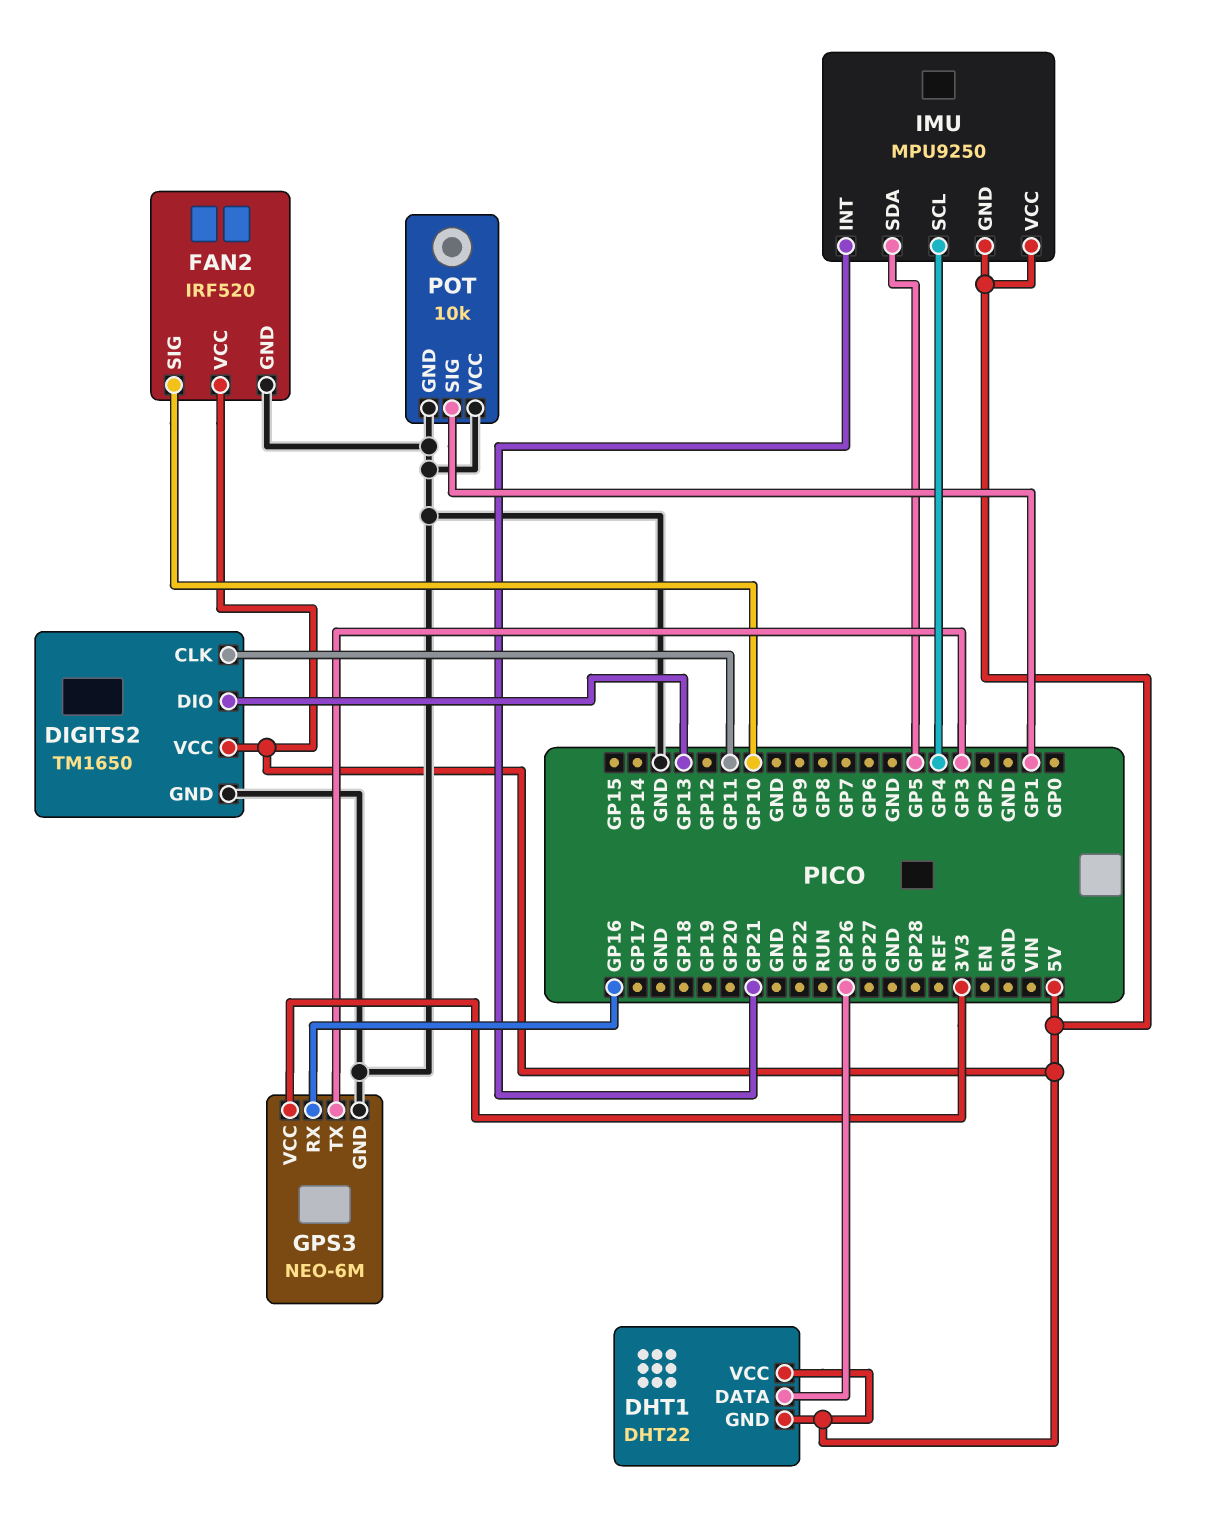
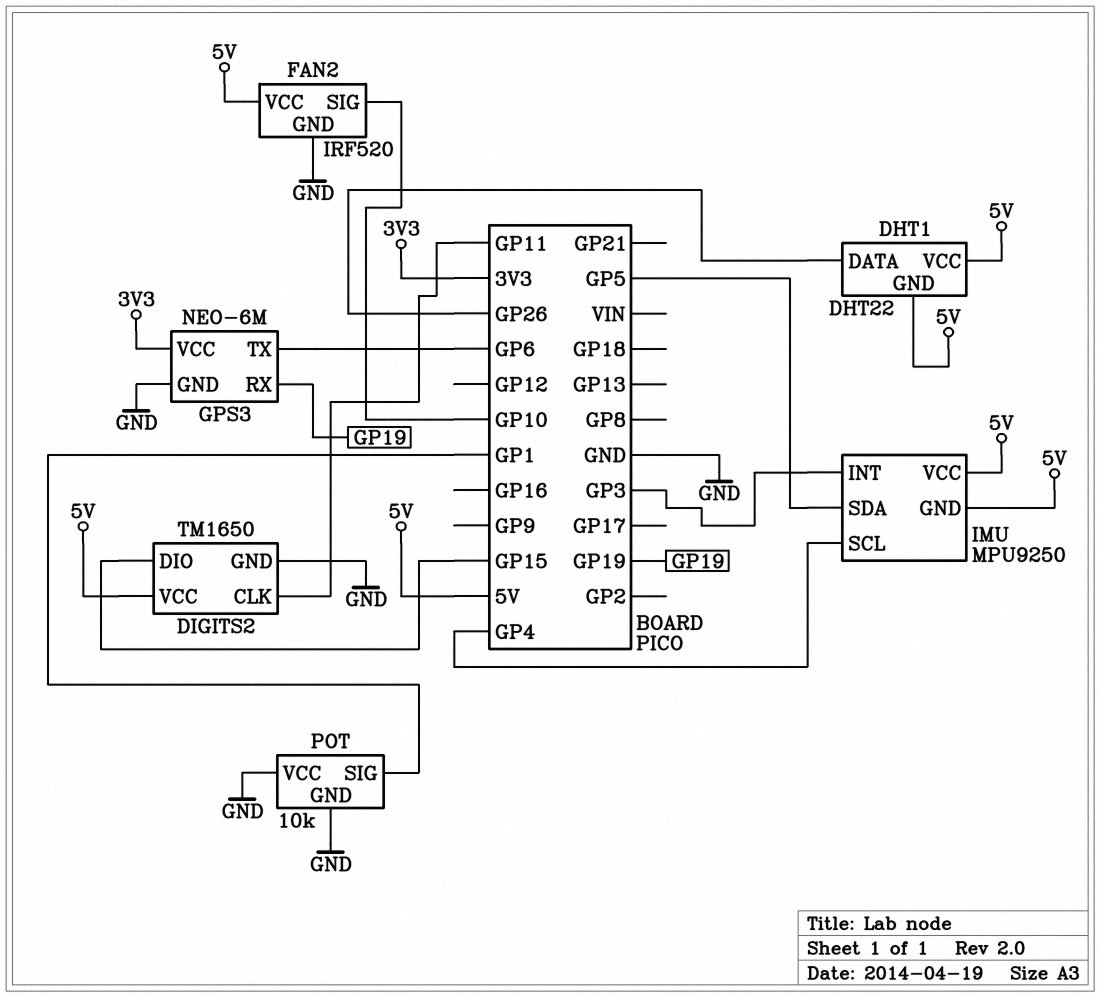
DIGITS2 pin DIO: GP13 -> GP15
GPS3 pin RX: GP16 -> GP19
GPS3 pin TX: GP3 -> GP6
IMU pin INT: GP21 -> GP3

